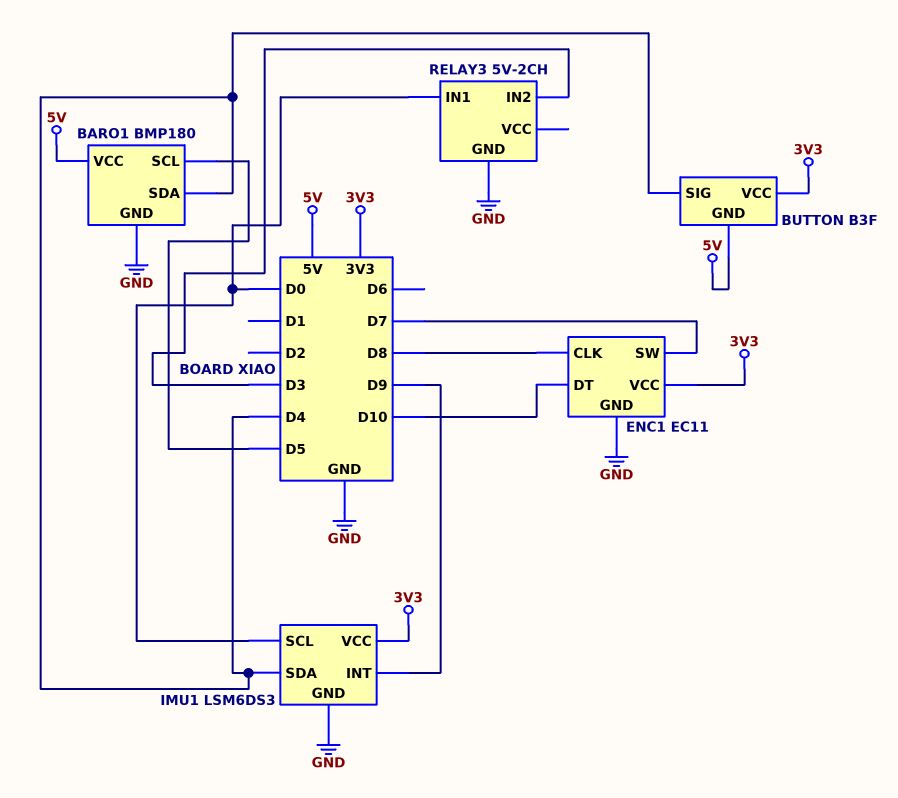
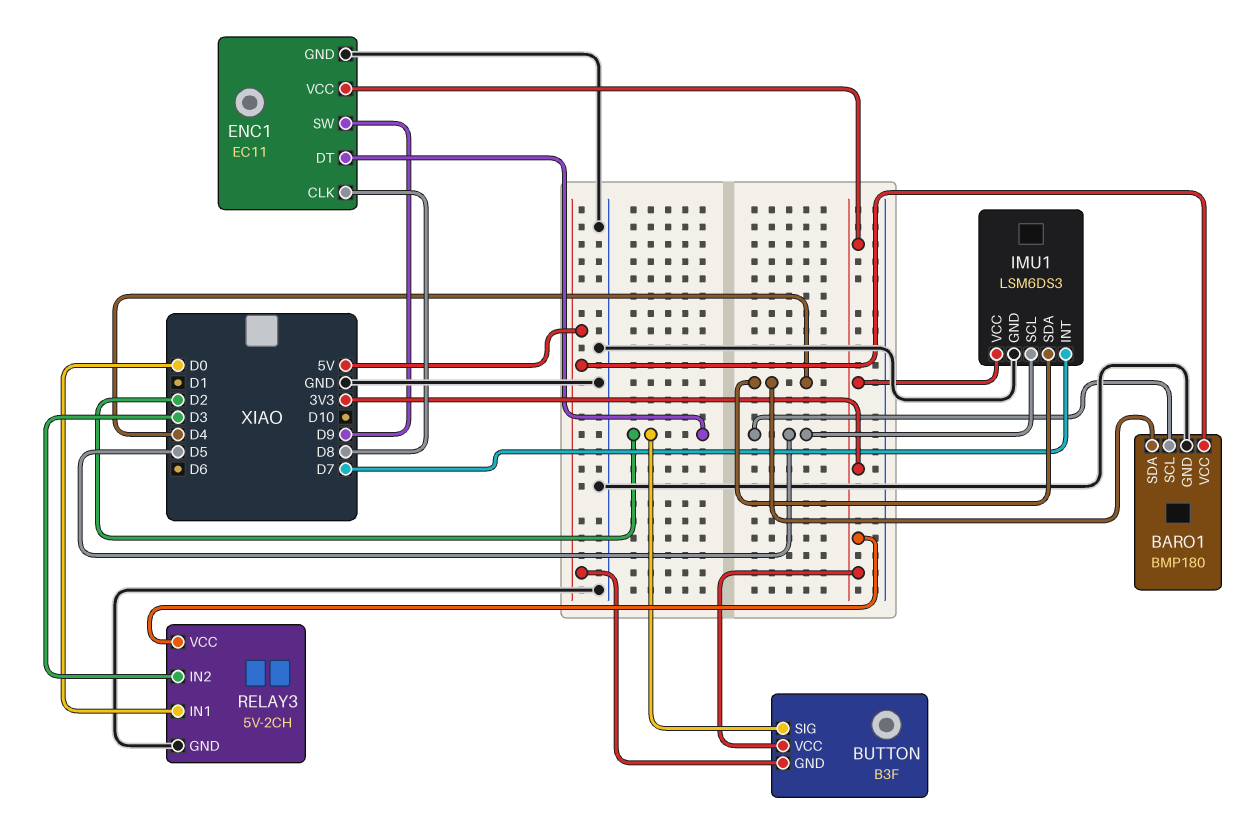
BUTTON pin SIG: D4 -> D2
ENC1 pin DT: D10 -> D2
ENC1 pin SW: D7 -> D9
IMU1 pin INT: D9 -> D7
IMU1 pin SCL: D0 -> D5
RELAY3 pin VCC: none -> 3V3

